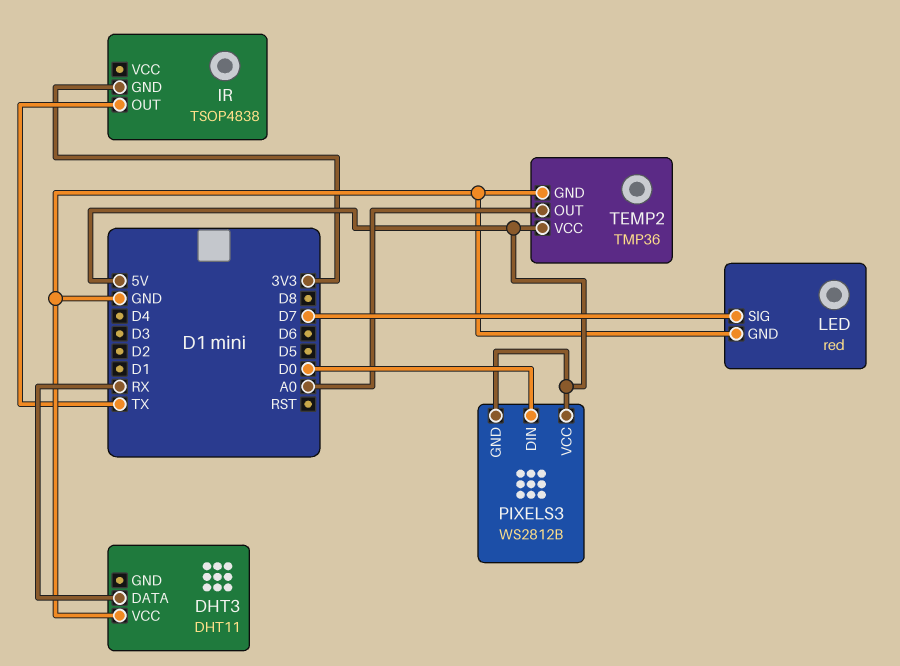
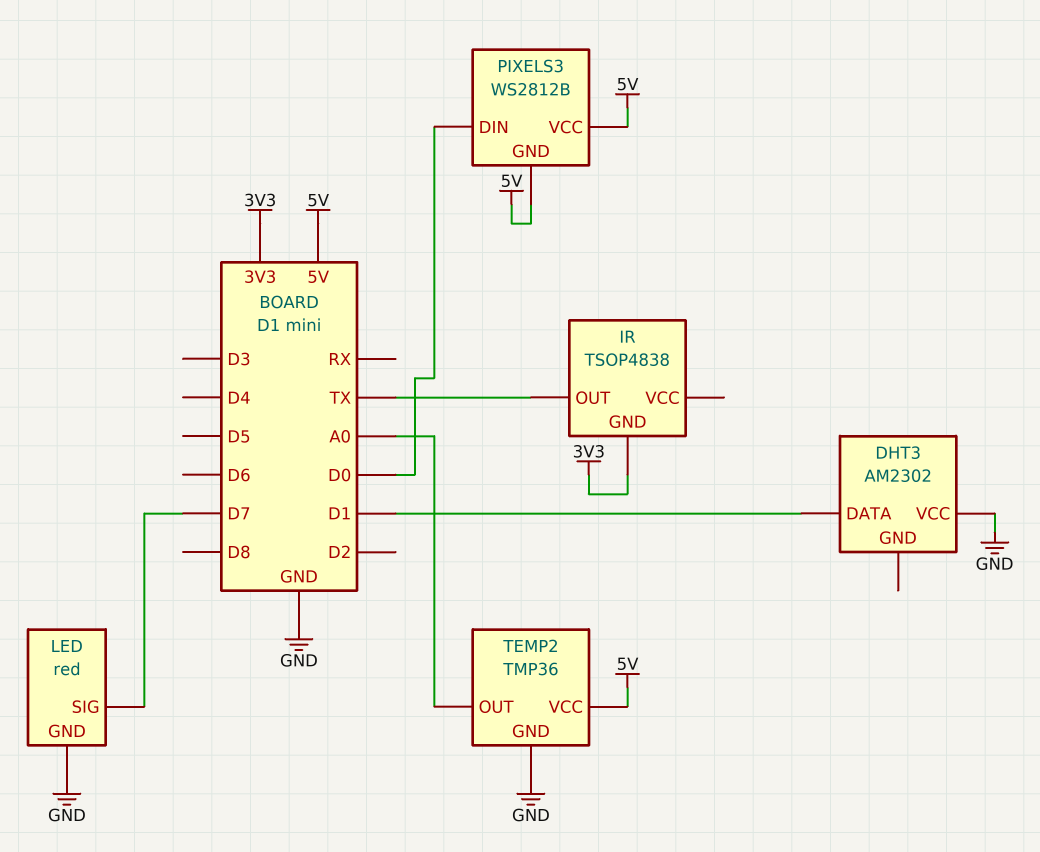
DHT3: DHT11 -> AM2302
DHT3 pin DATA: RX -> D1

